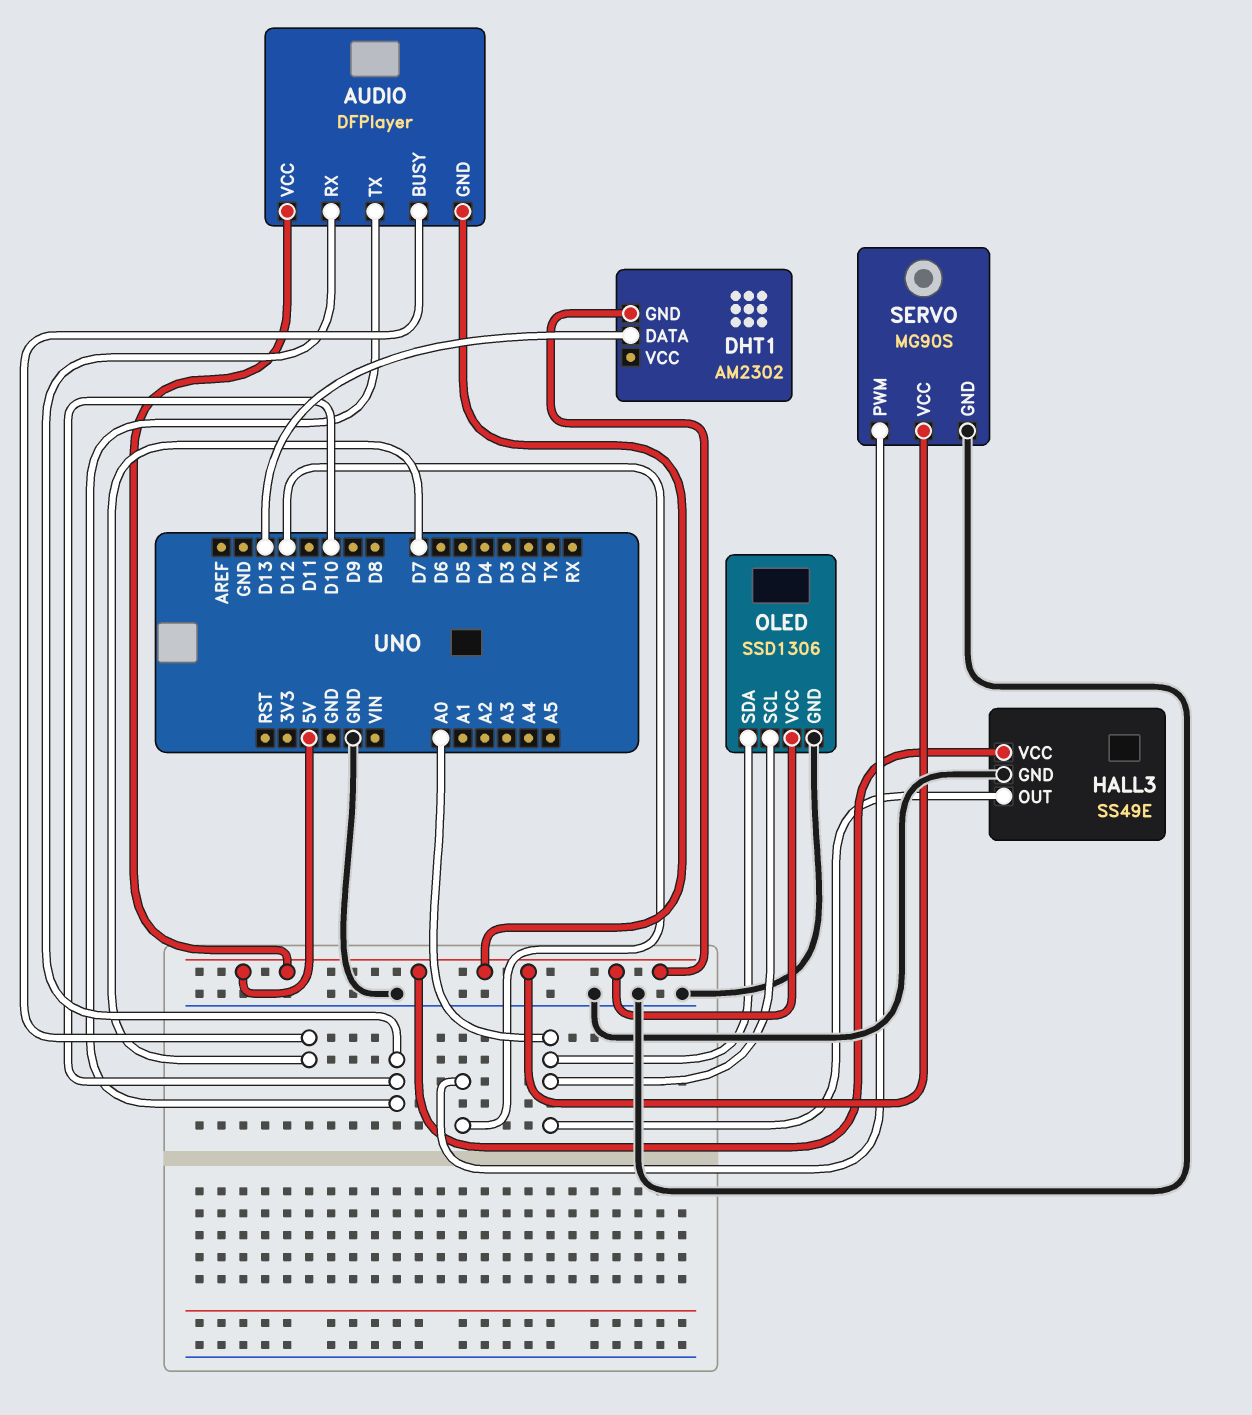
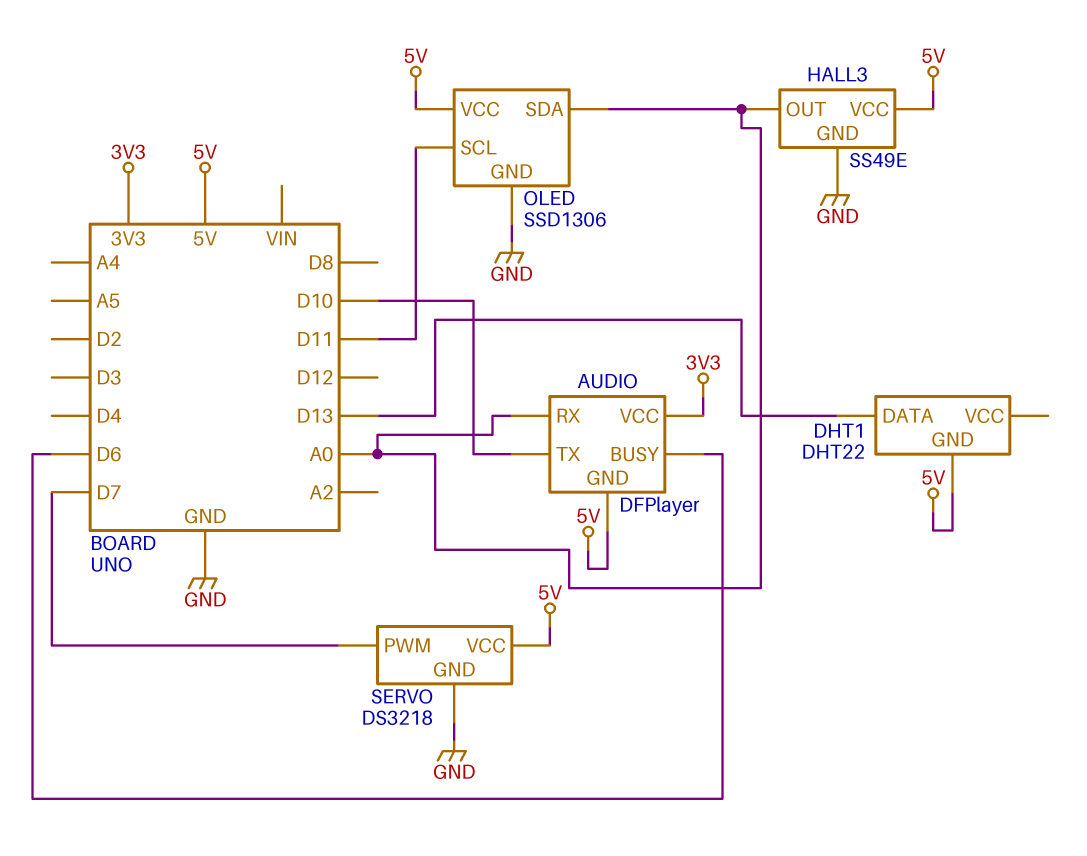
AUDIO pin BUSY: D7 -> D6
AUDIO pin RX: D10 -> A0
AUDIO pin VCC: 5V -> 3V3
DHT1: AM2302 -> DHT22
OLED pin SCL: A0 -> D11
SERVO: MG90S -> DS3218
SERVO pin PWM: D12 -> D7

